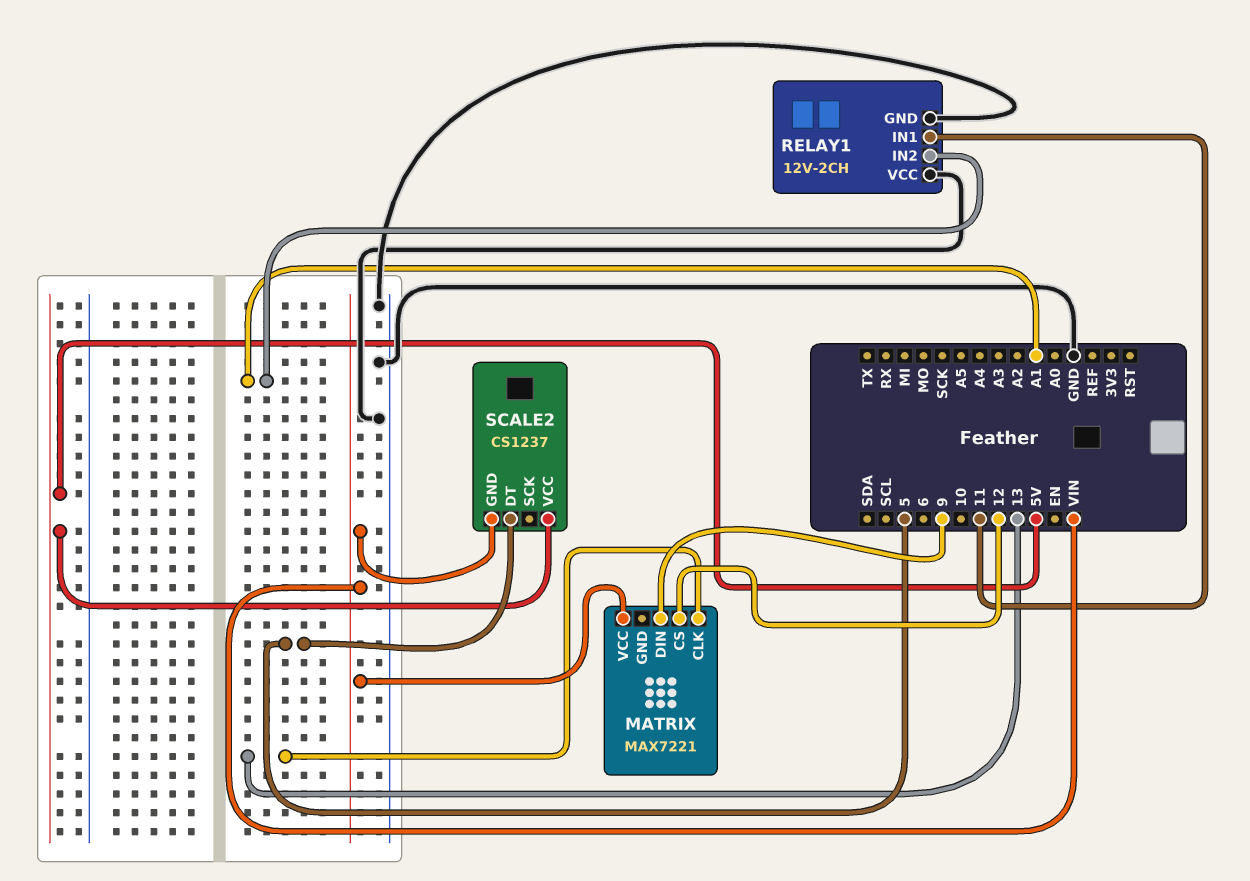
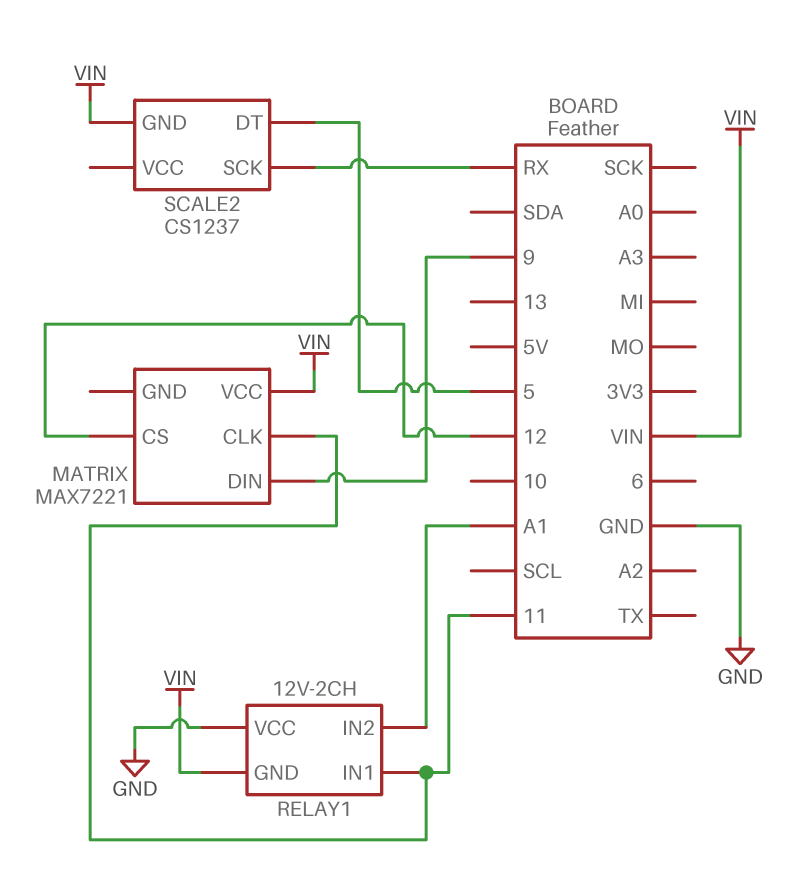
MATRIX pin CLK: 13 -> 11
RELAY1 pin GND: GND -> VIN
SCALE2 pin SCK: none -> RX
SCALE2 pin VCC: 5V -> none

